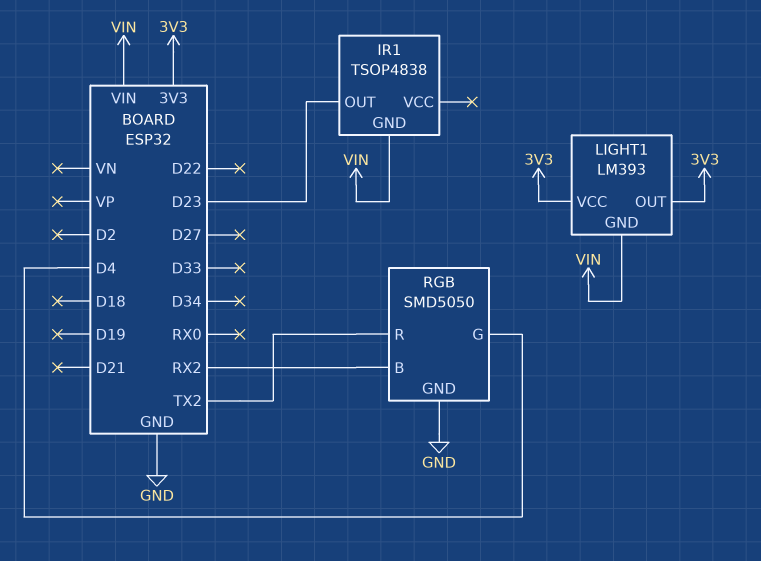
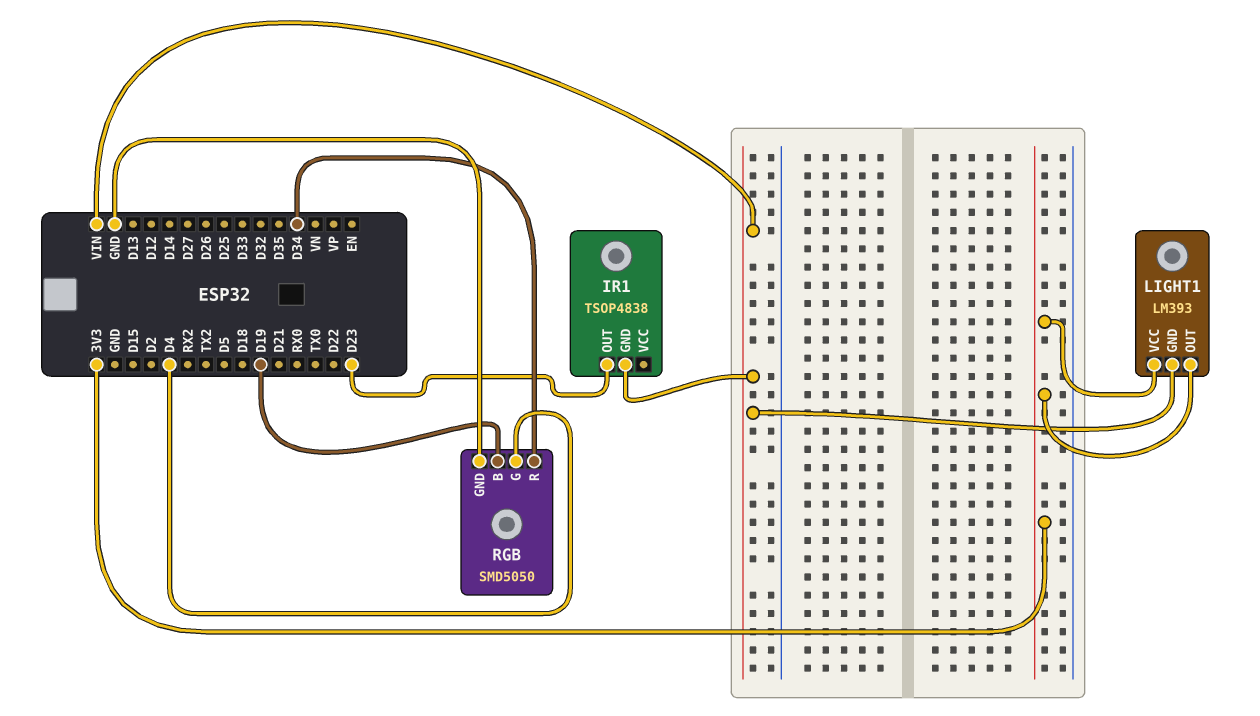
RGB pin B: RX2 -> D19
RGB pin R: TX2 -> D34

